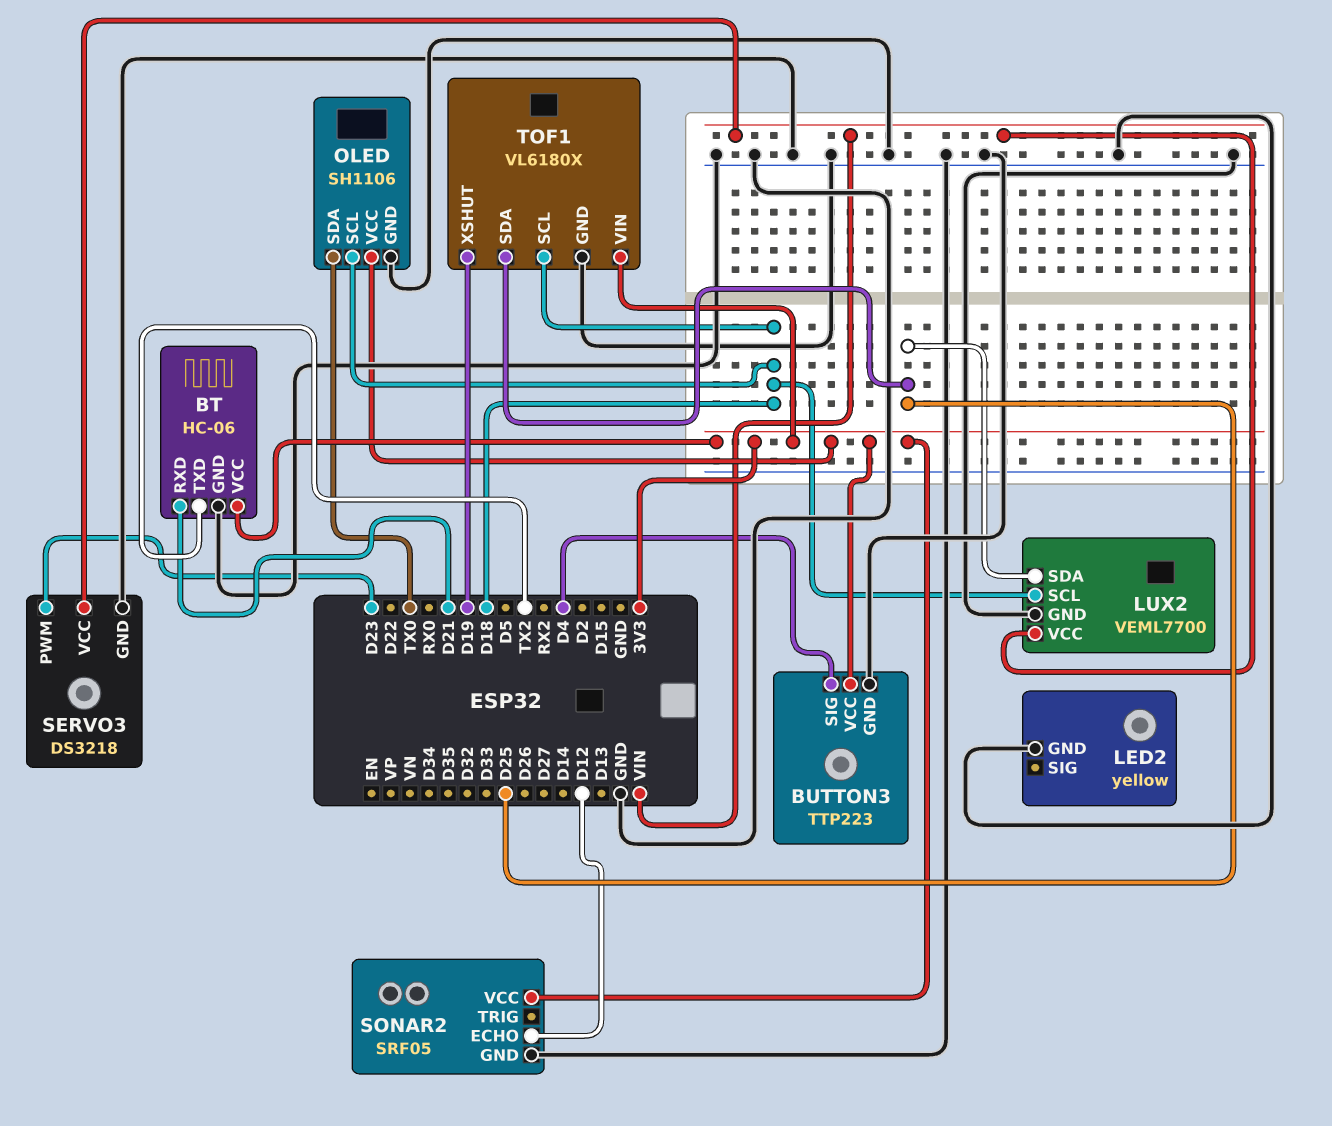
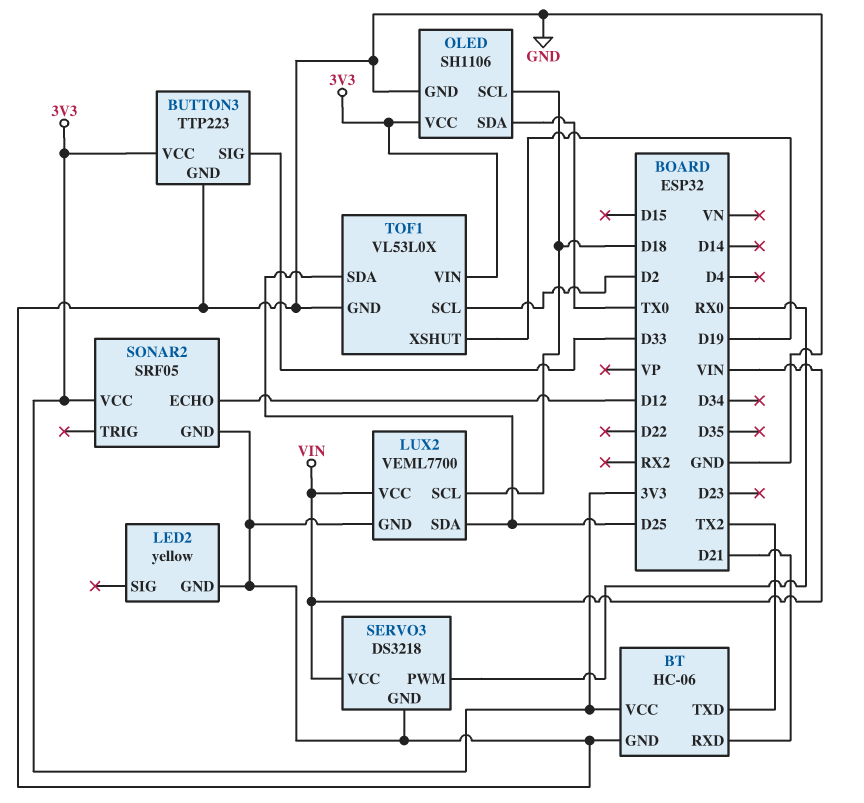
BUTTON3 pin SIG: D4 -> D33
SERVO3 pin PWM: D23 -> RX0
TOF1: VL6180X -> VL53L0X
TOF1 pin SCL: D18 -> D2

